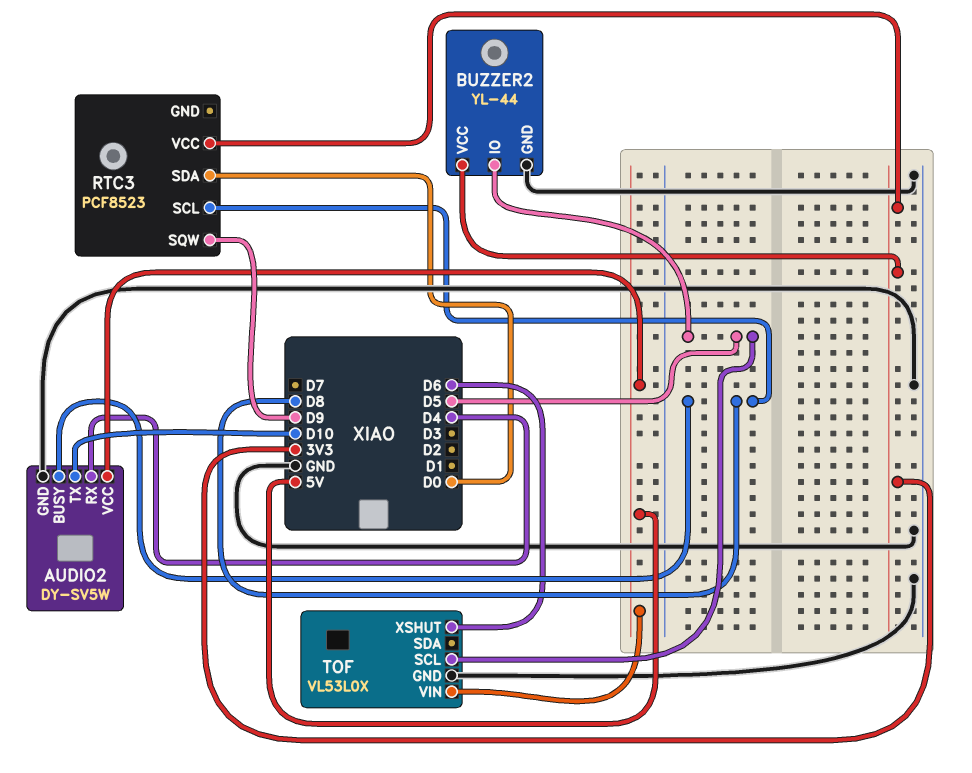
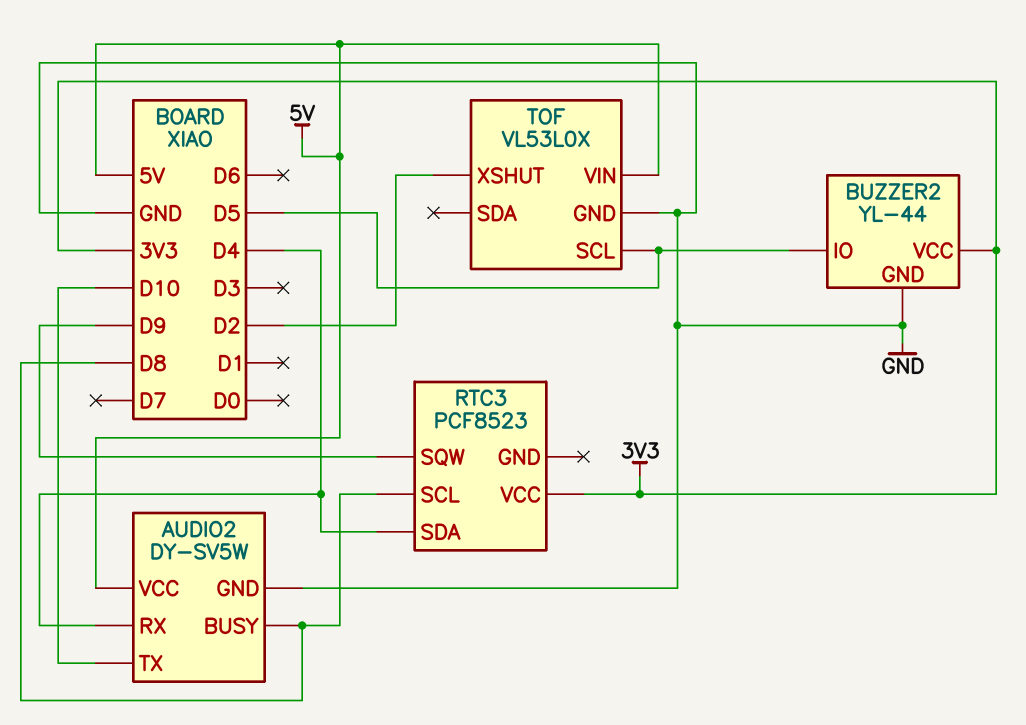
RTC3 pin SDA: D0 -> D4
TOF pin XSHUT: D6 -> D2

